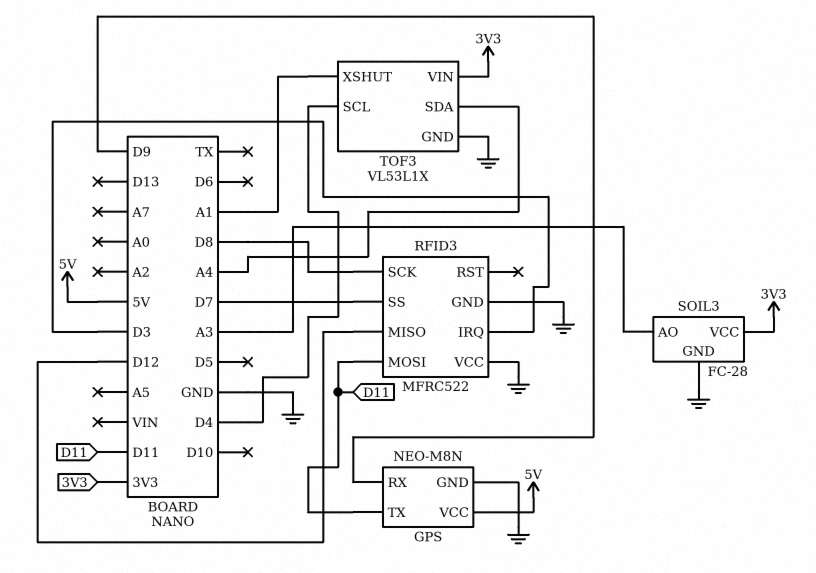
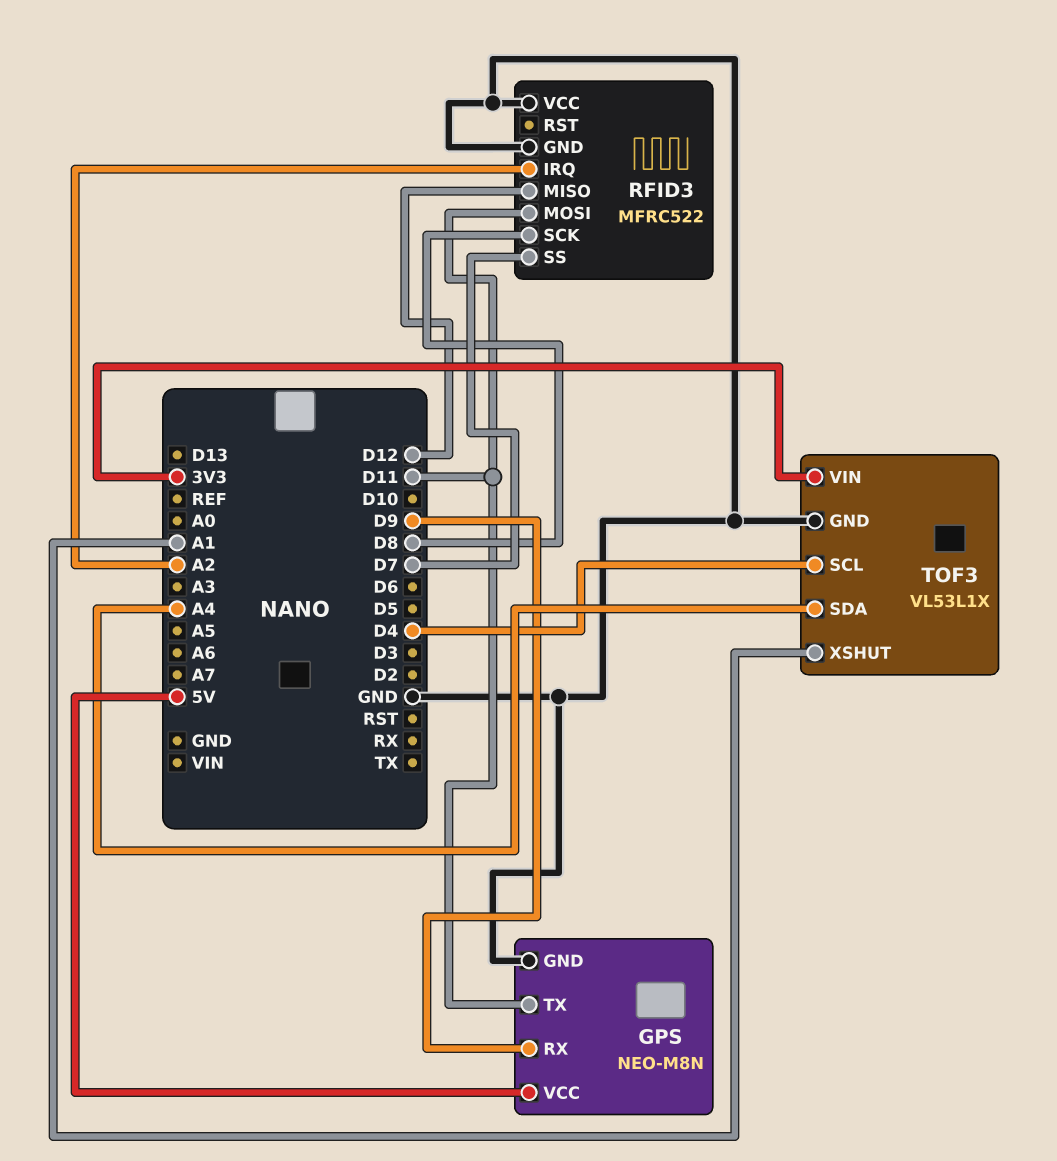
RFID3 pin IRQ: D3 -> A2
SOIL3: FC-28 -> none
SOIL3 pin AO: A3 -> none
SOIL3 pin GND: GND -> none
SOIL3 pin VCC: 3V3 -> none

